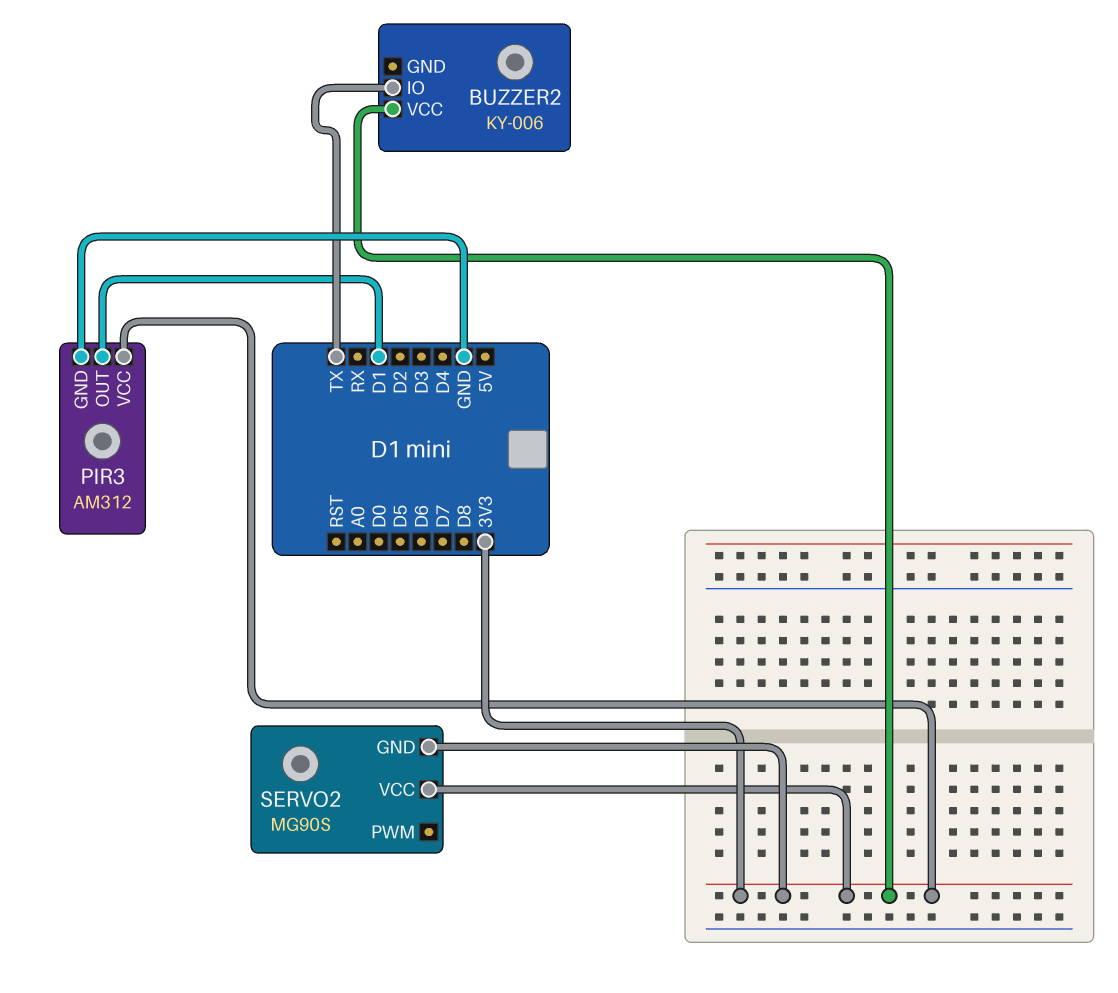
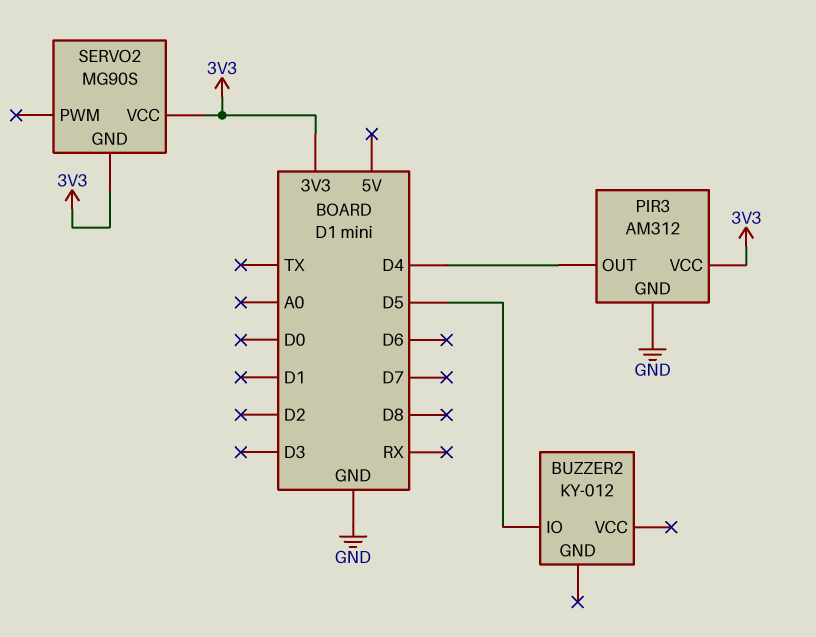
BUZZER2: KY-006 -> KY-012
BUZZER2 pin IO: TX -> D5
BUZZER2 pin VCC: 3V3 -> none
PIR3 pin OUT: D1 -> D4

